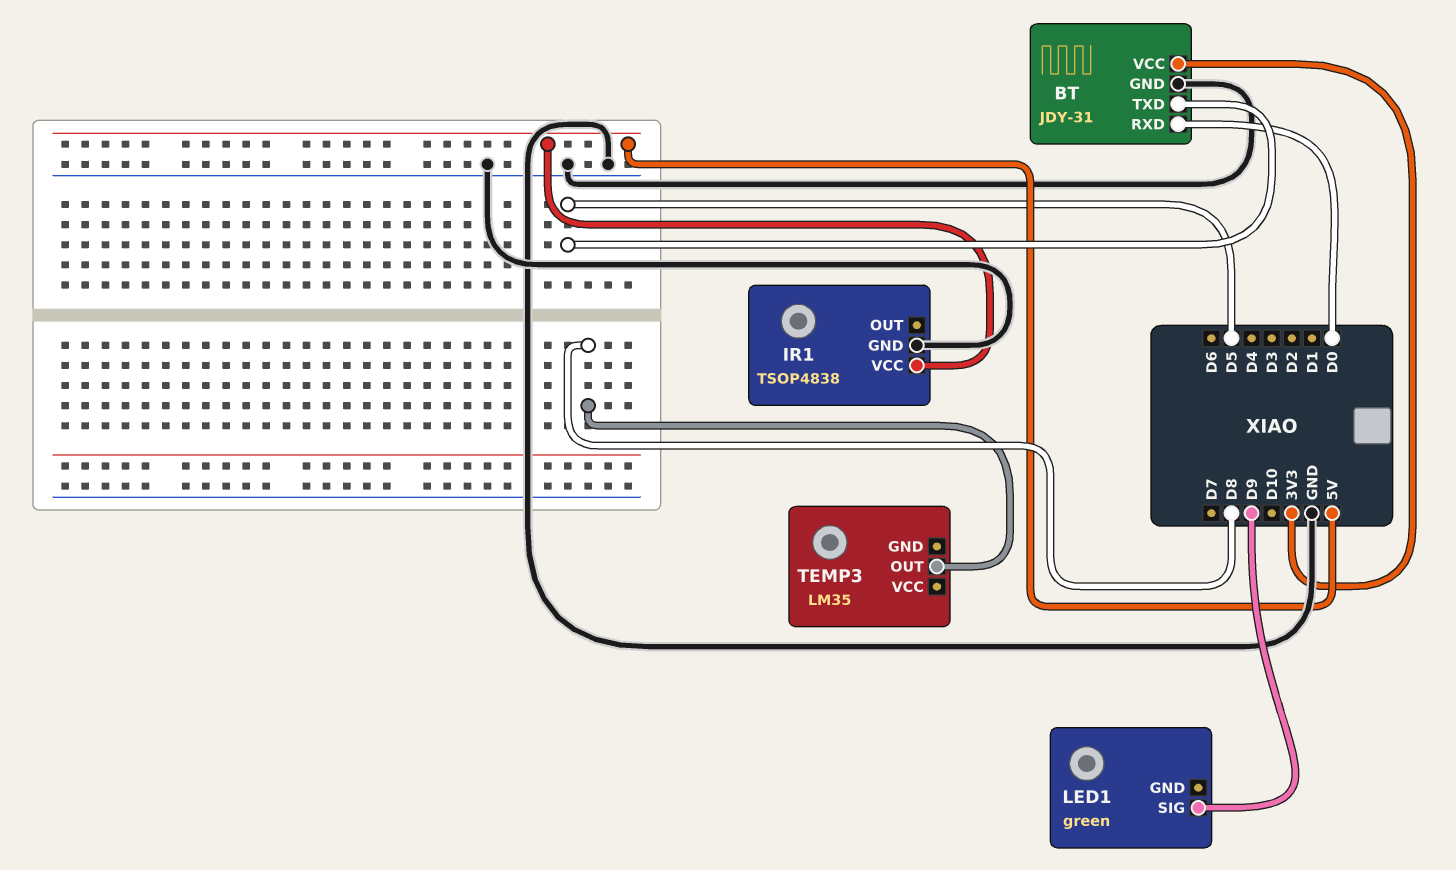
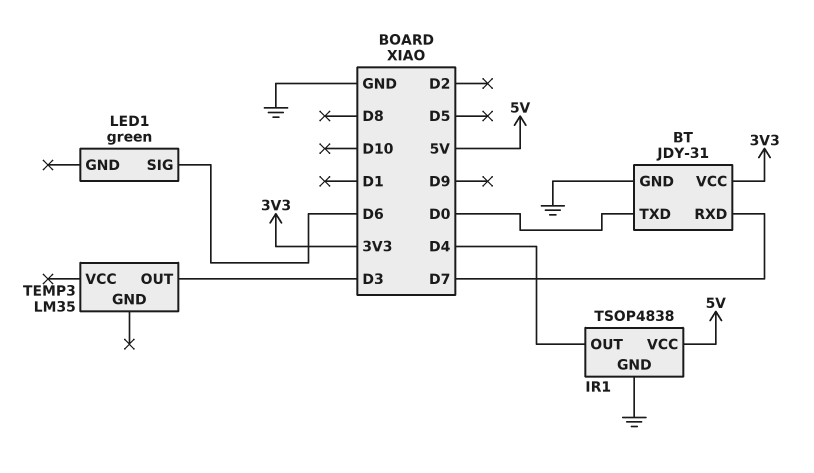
BT pin RXD: D0 -> D7
BT pin TXD: D5 -> D0
IR1 pin OUT: none -> D4
LED1 pin SIG: D9 -> D6
TEMP3 pin OUT: D8 -> D3

